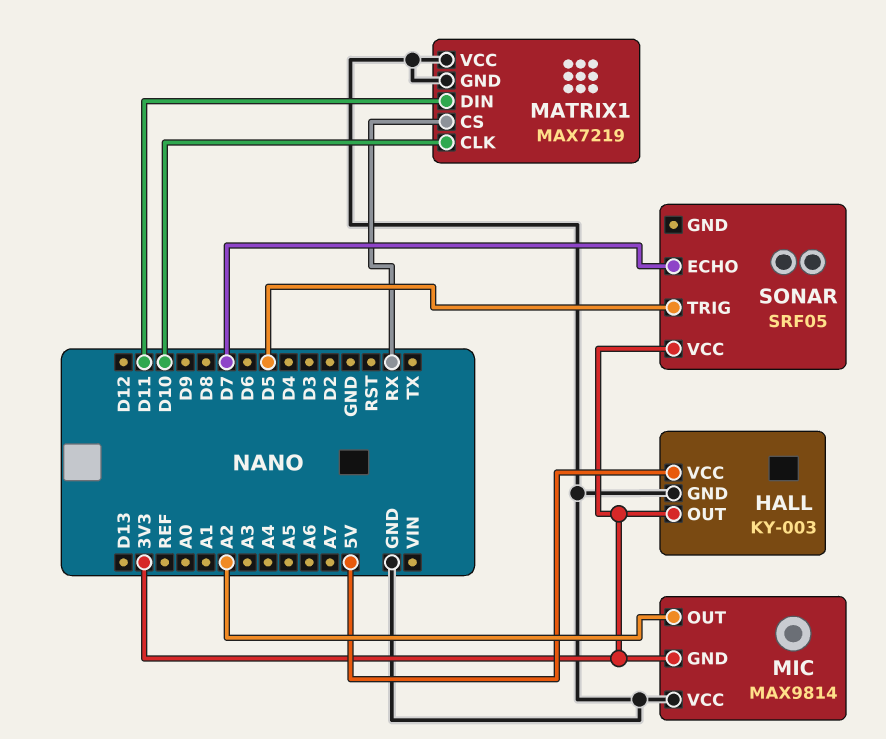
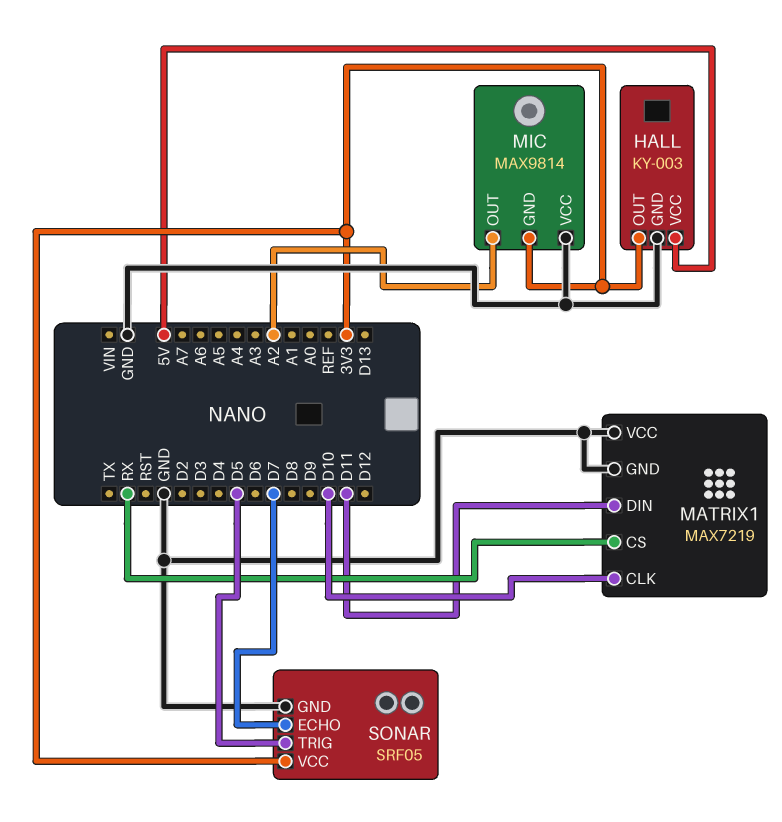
SONAR pin GND: none -> GND

